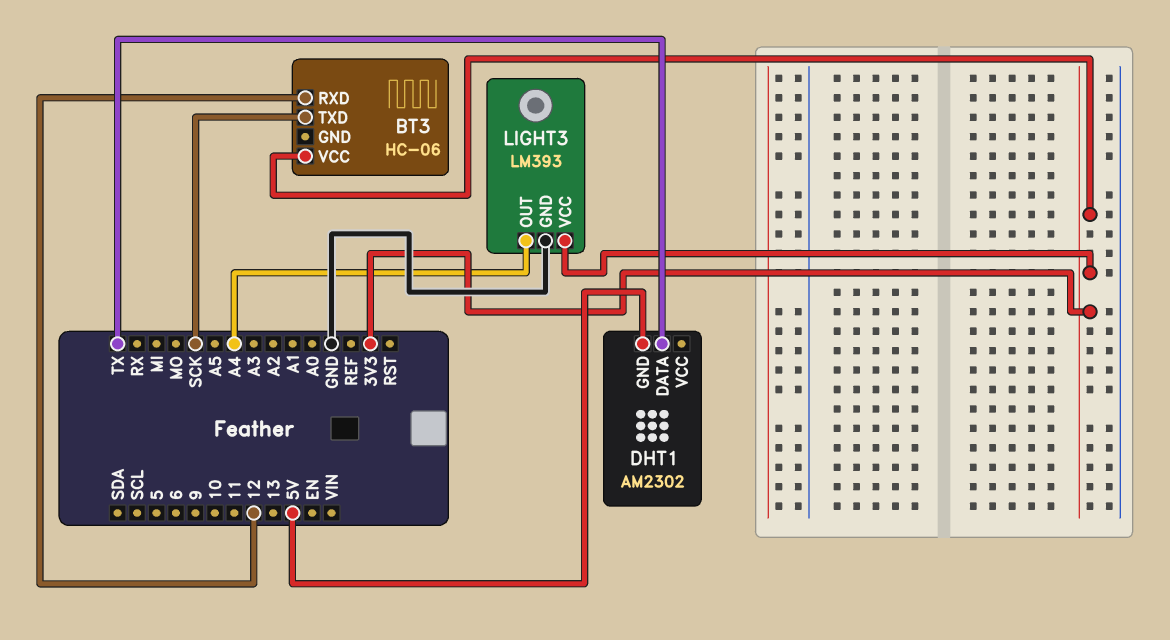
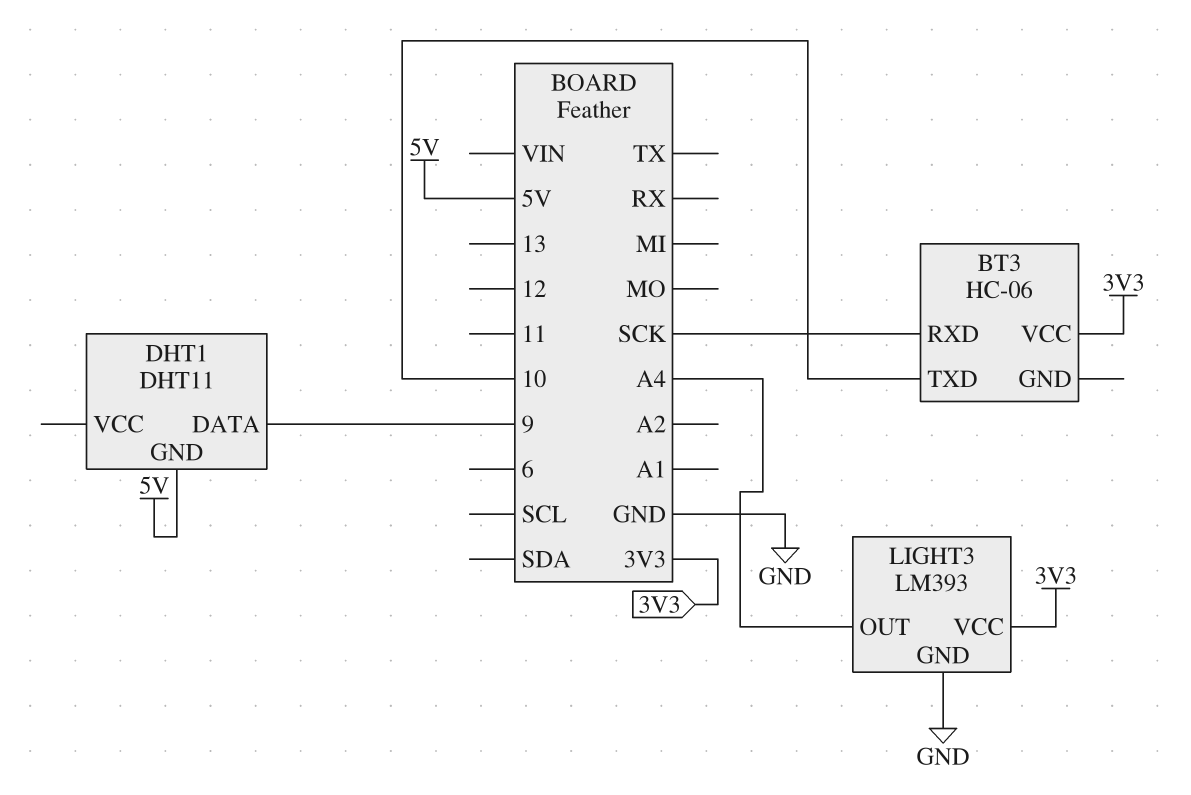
BT3 pin RXD: 12 -> SCK
BT3 pin TXD: SCK -> 10
DHT1: AM2302 -> DHT11
DHT1 pin DATA: TX -> 9

